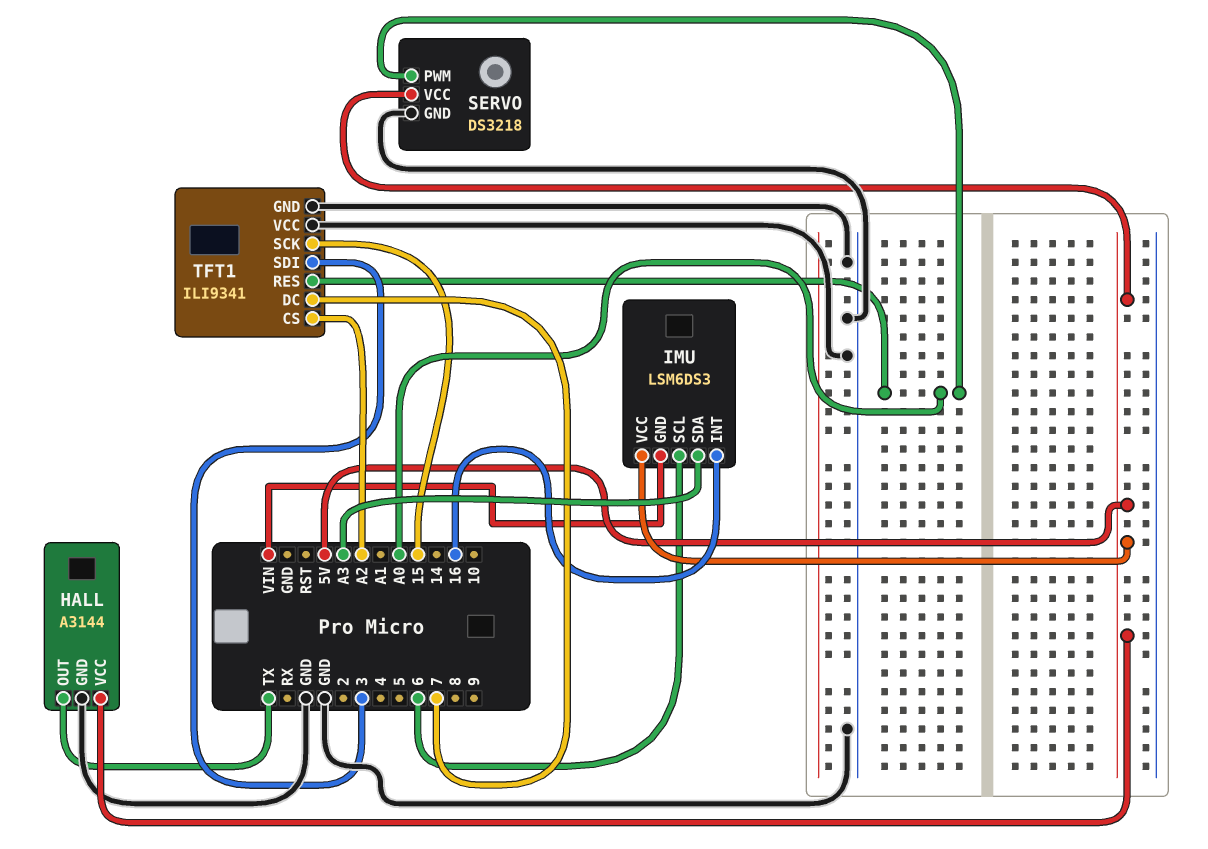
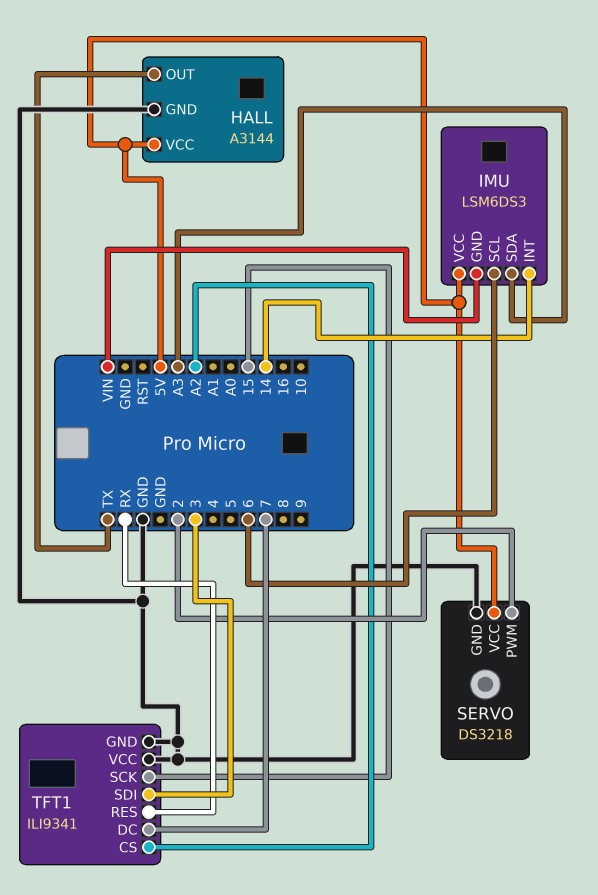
IMU pin INT: 16 -> 14
SERVO pin PWM: A0 -> 2
TFT1 pin RES: A0 -> RX

